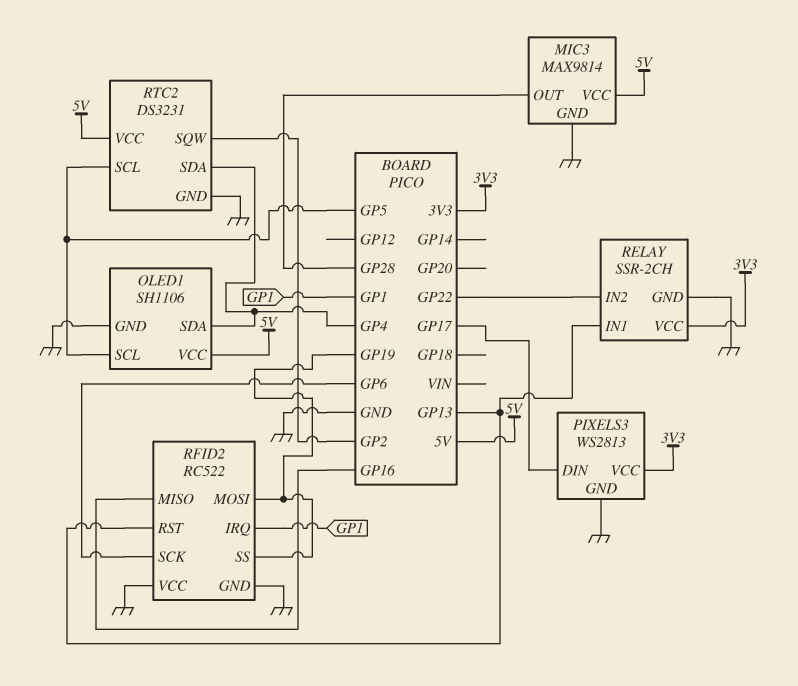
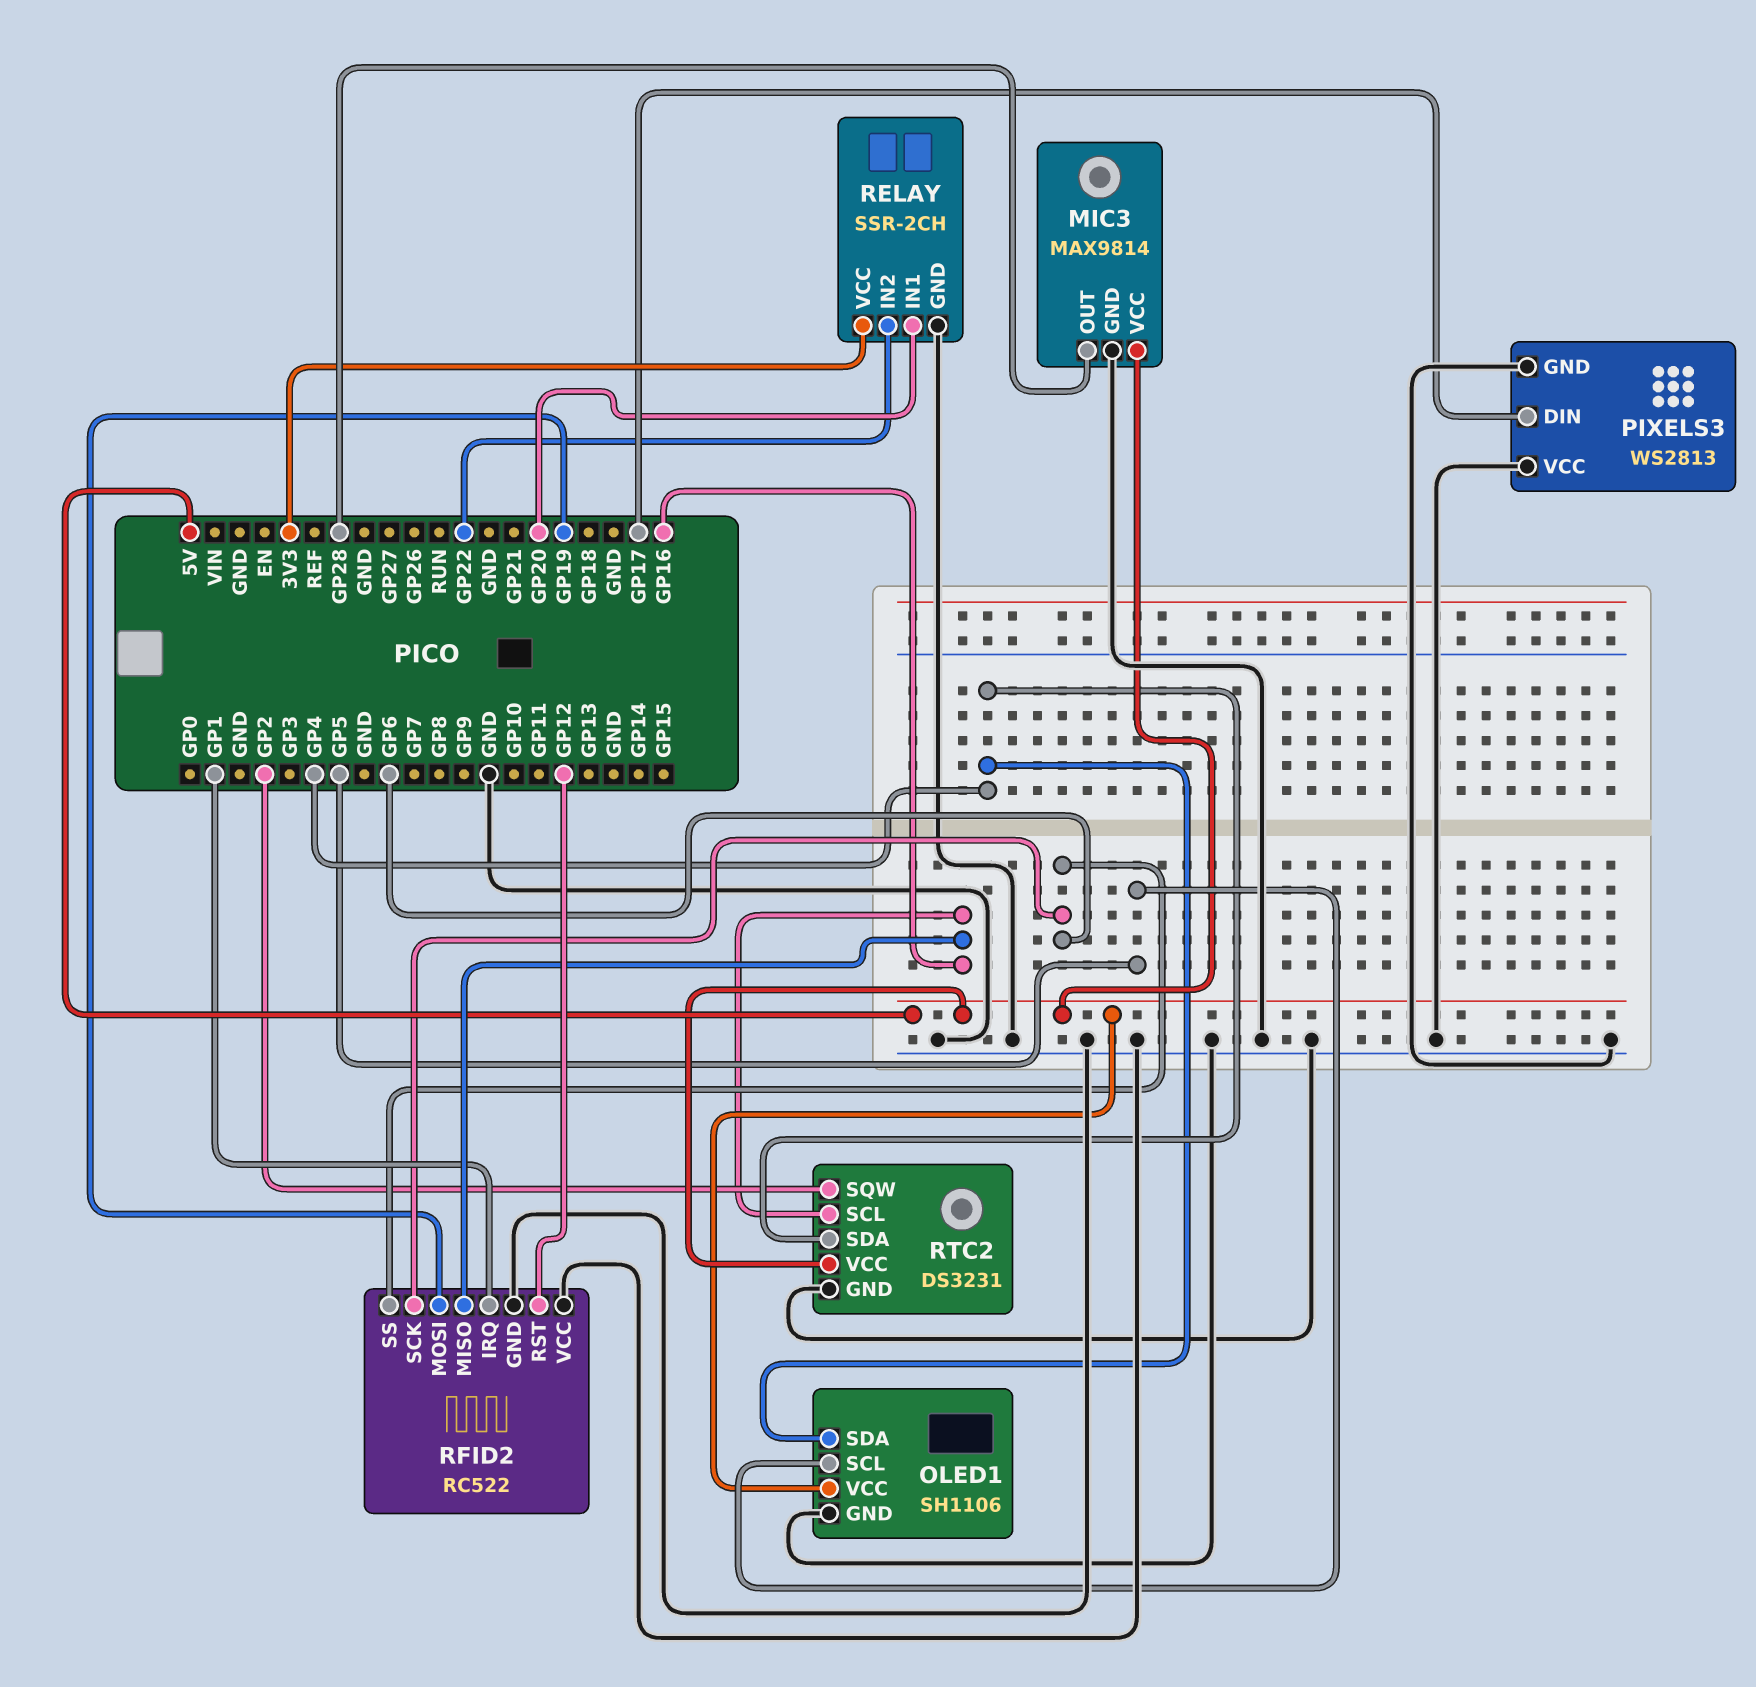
PIXELS3 pin VCC: 3V3 -> GND
RELAY pin IN1: GP13 -> GP20
RFID2 pin RST: GP13 -> GP12
RFID2 pin SS: GP19 -> GP6
RTC2 pin SCL: GP5 -> GP16

